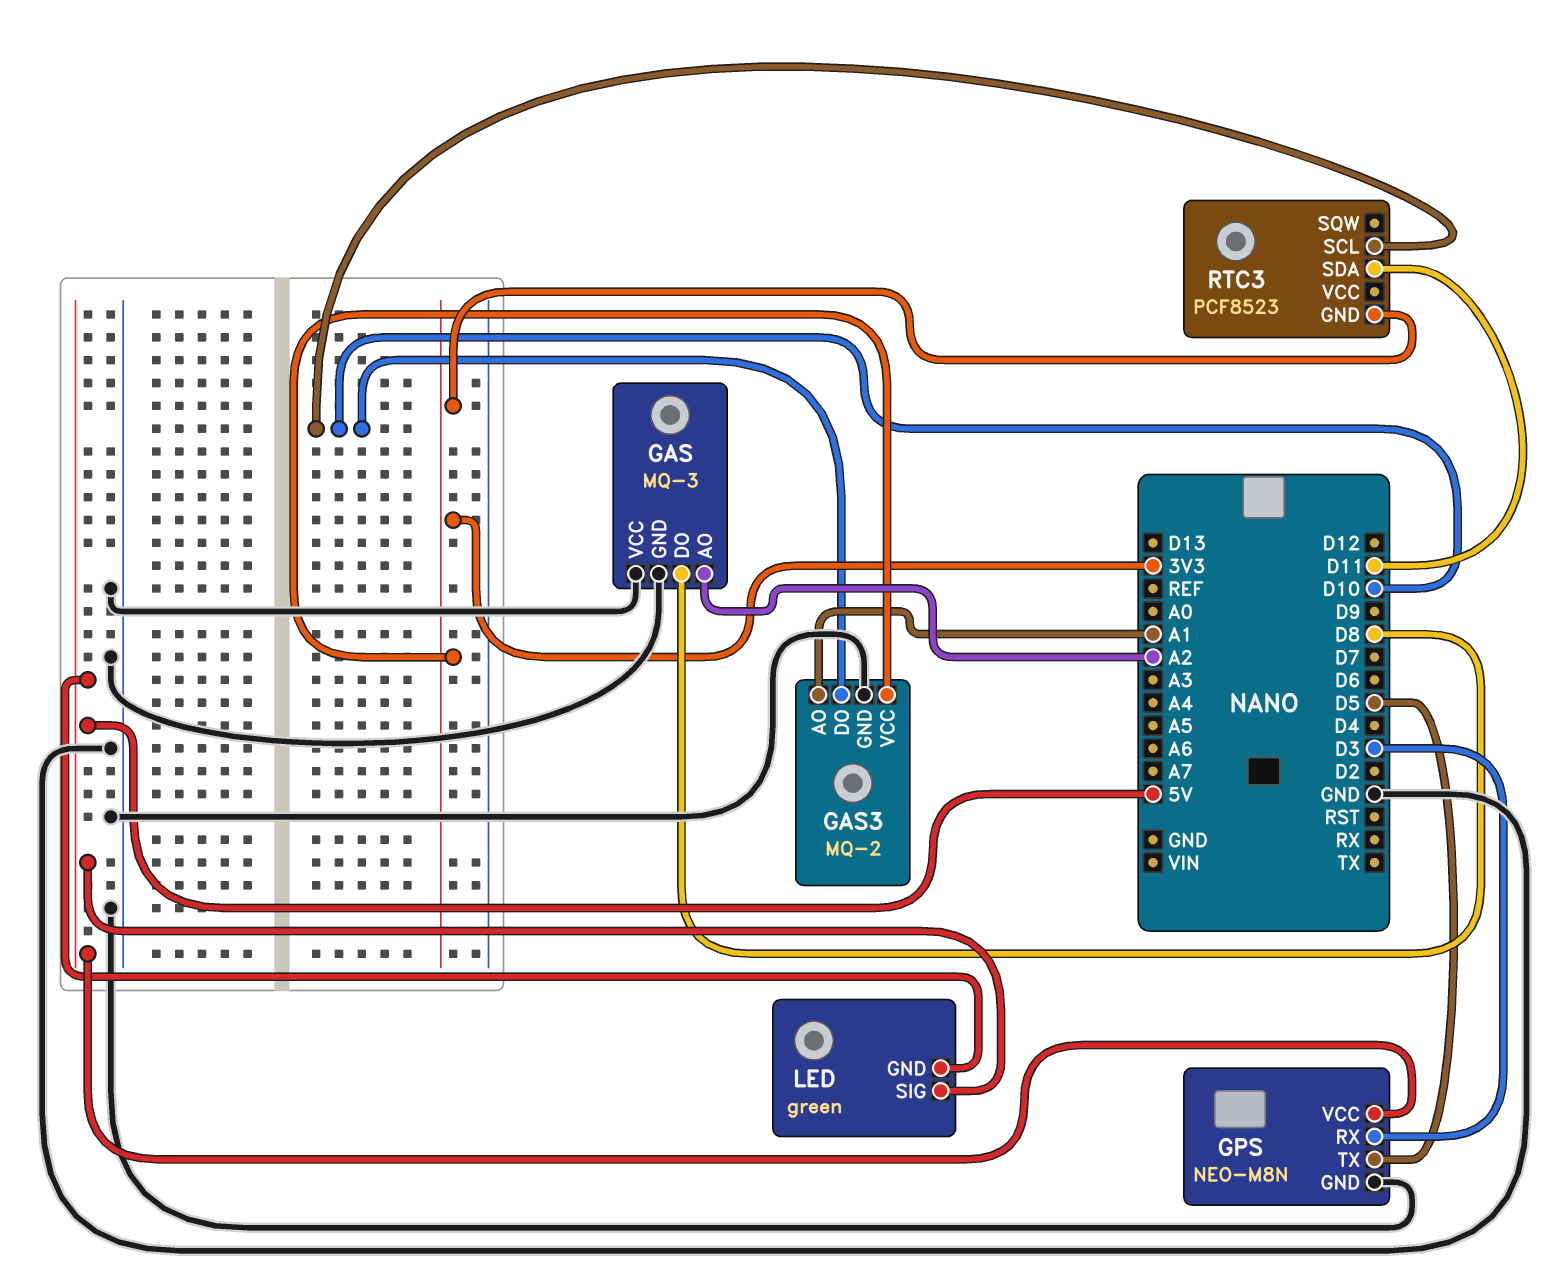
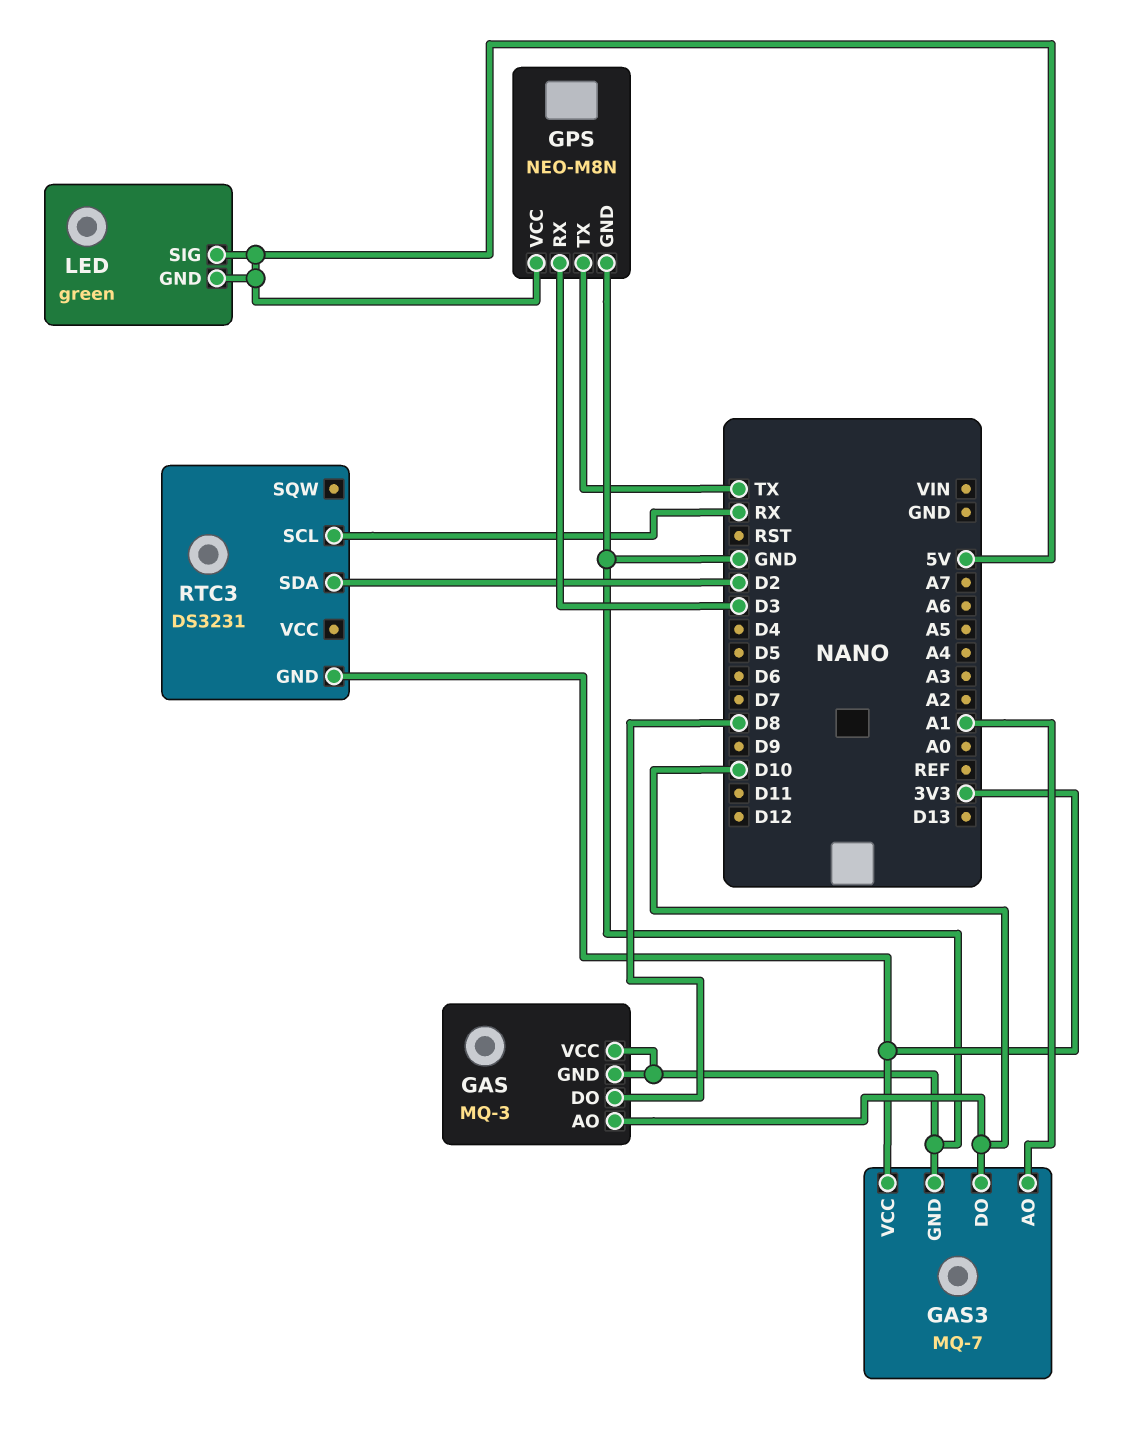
GAS pin AO: A2 -> D10
GAS3: MQ-2 -> MQ-7
GPS pin TX: D5 -> TX
RTC3: PCF8523 -> DS3231
RTC3 pin SCL: D10 -> RX
RTC3 pin SDA: D11 -> D2

